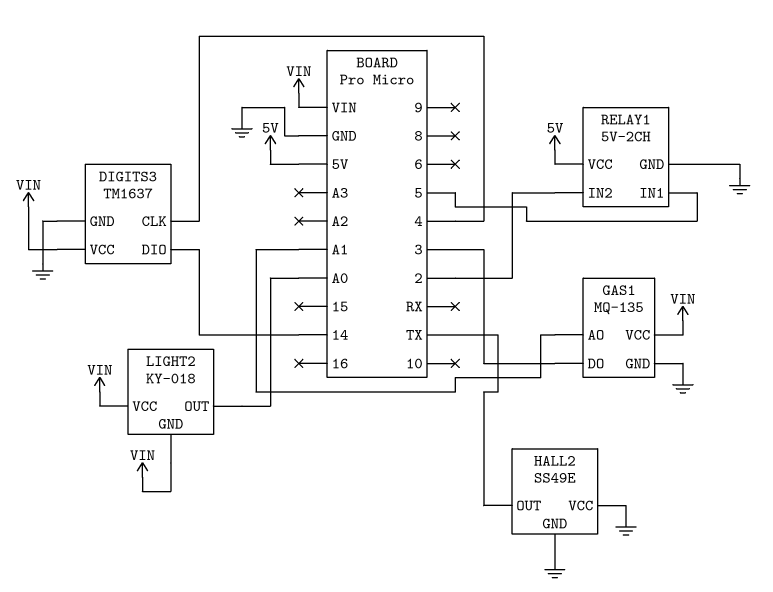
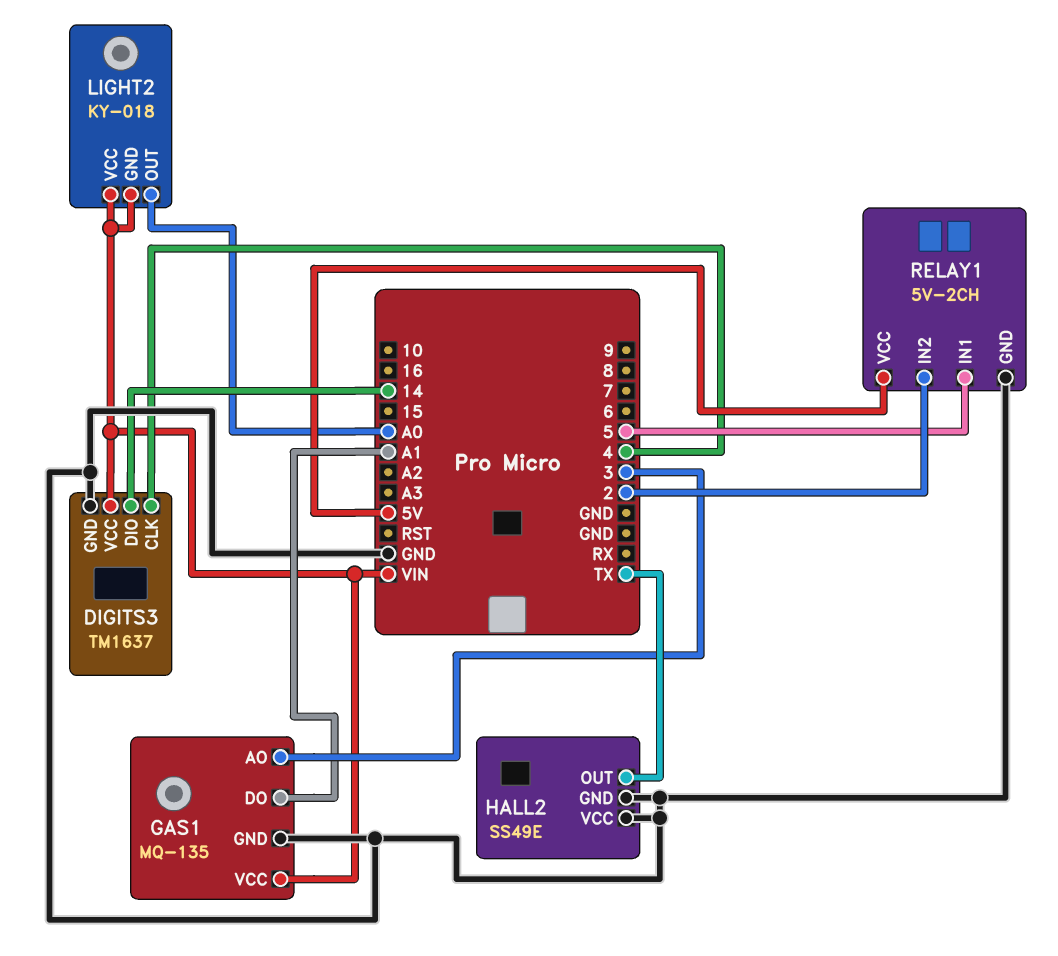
GAS1 pin AO: A1 -> 3
GAS1 pin DO: 3 -> A1

